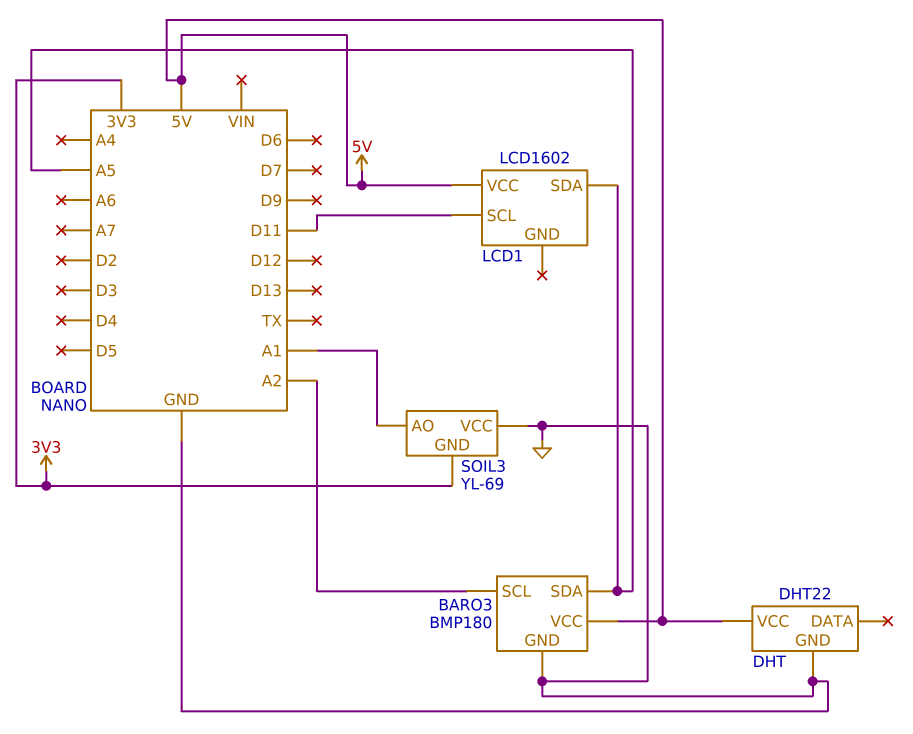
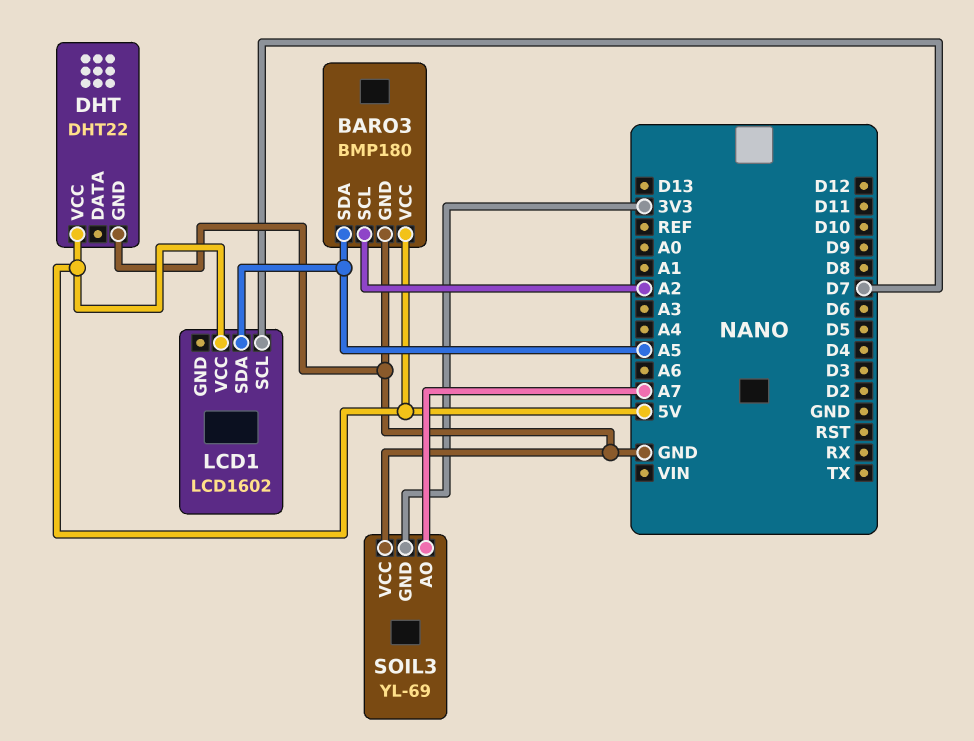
LCD1 pin SCL: D11 -> D7
SOIL3 pin AO: A1 -> A7

